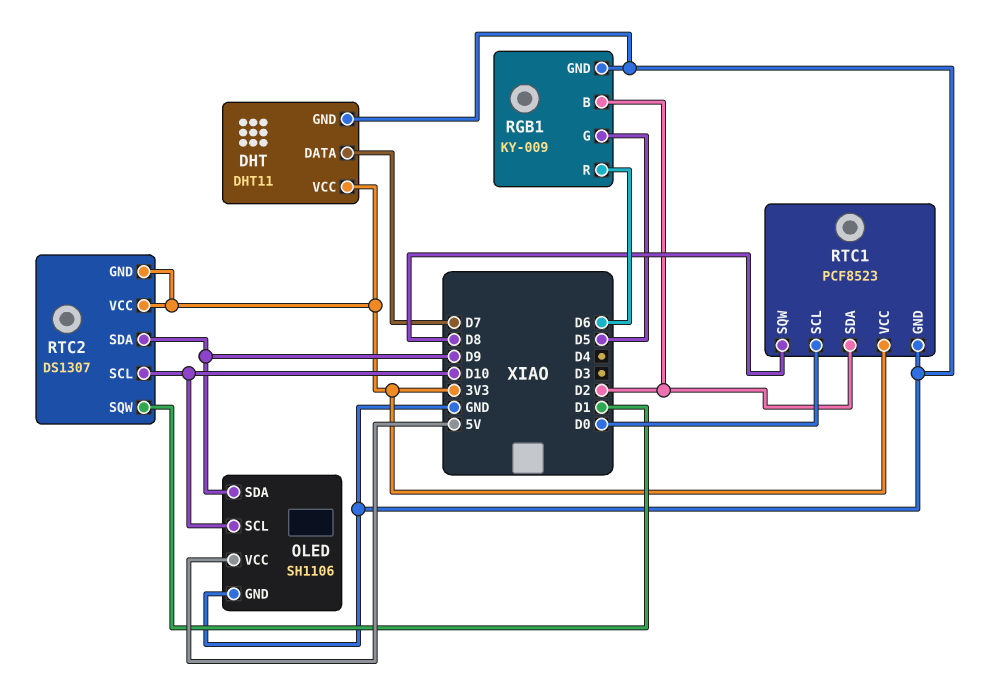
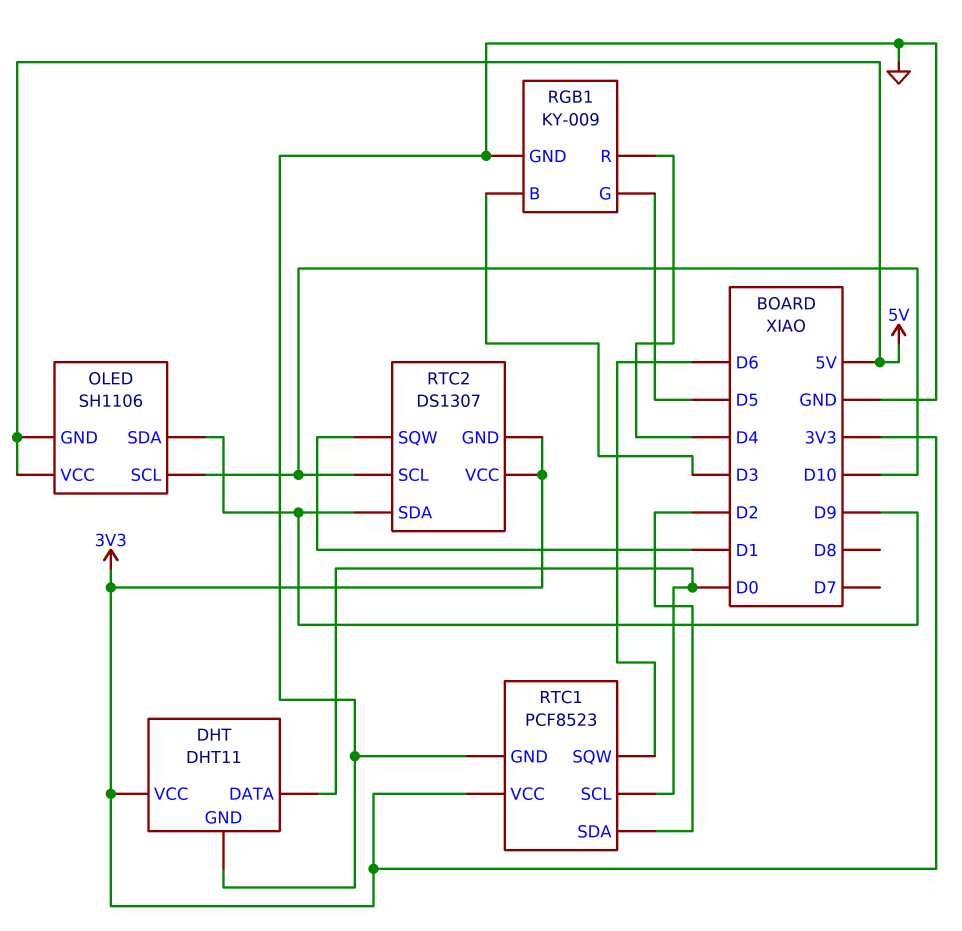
DHT pin DATA: D7 -> D0
OLED pin GND: GND -> 5V
RGB1 pin B: D2 -> D3
RGB1 pin R: D6 -> D4
RTC1 pin SQW: D8 -> D6

